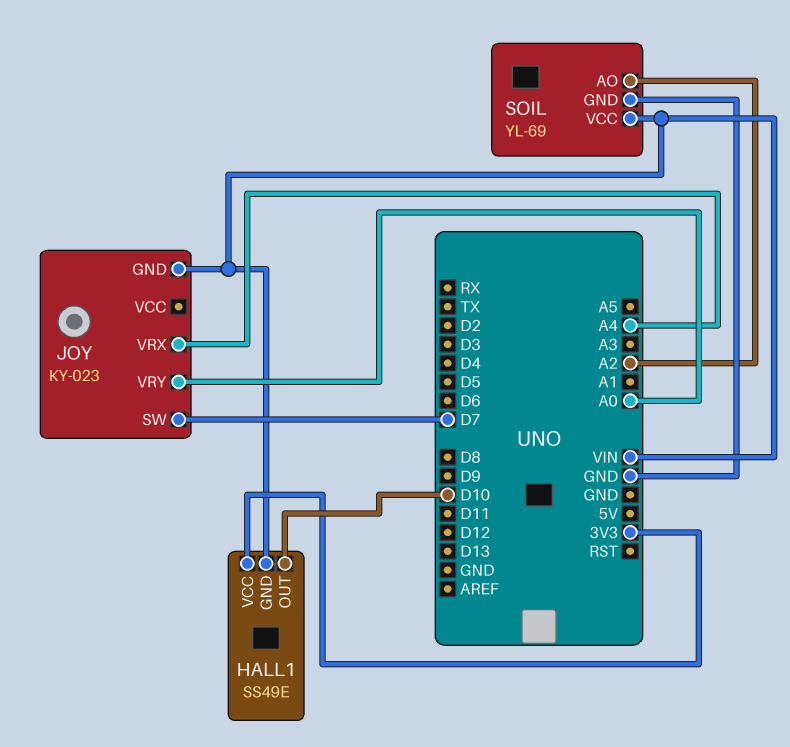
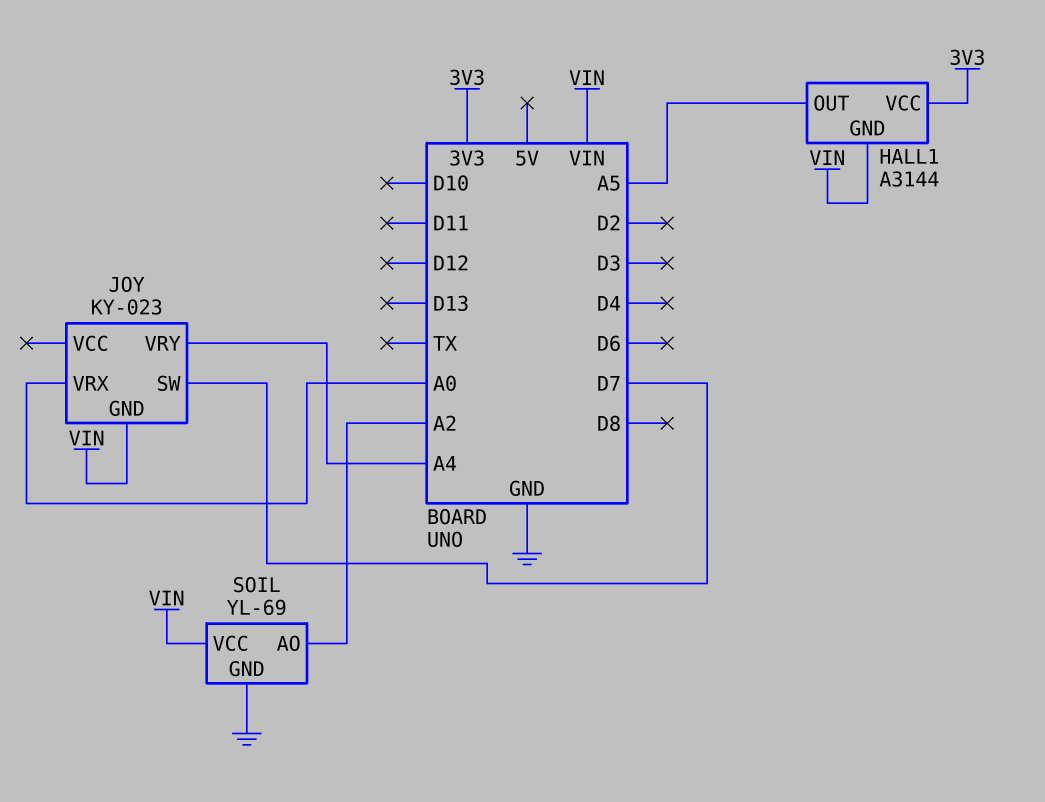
HALL1: SS49E -> A3144
HALL1 pin OUT: D10 -> A5
JOY pin VRX: A4 -> A0
JOY pin VRY: A0 -> A4

